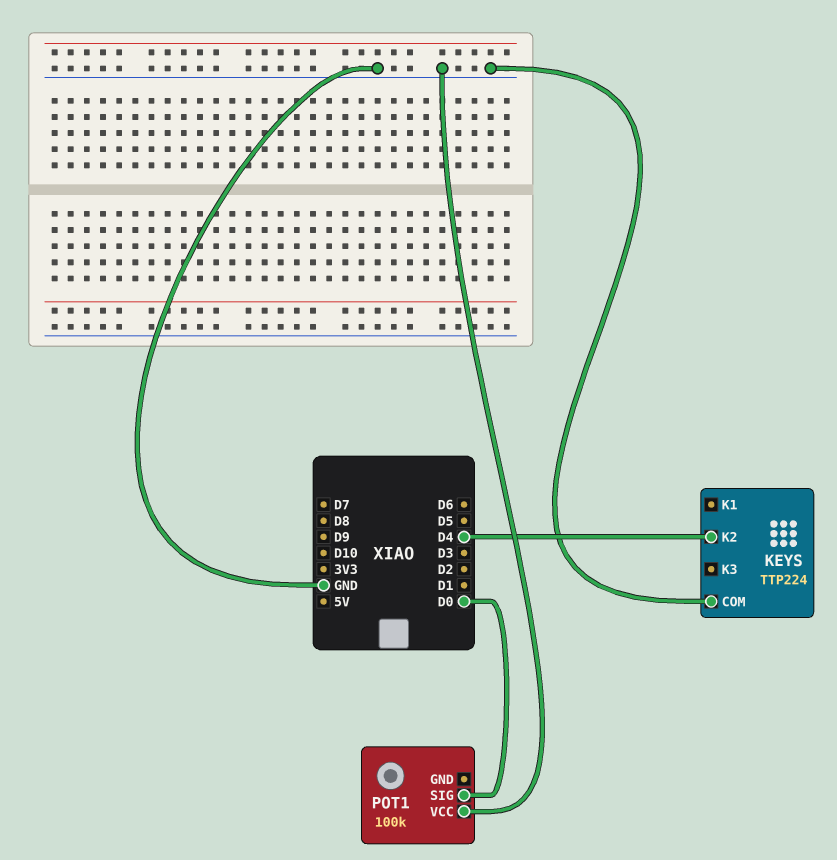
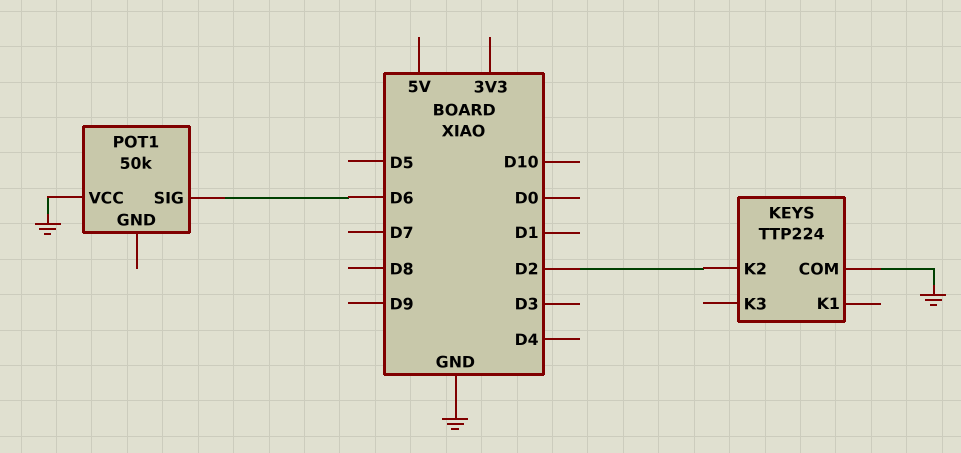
KEYS pin K2: D4 -> D2
POT1: 100k -> 50k
POT1 pin SIG: D0 -> D6

